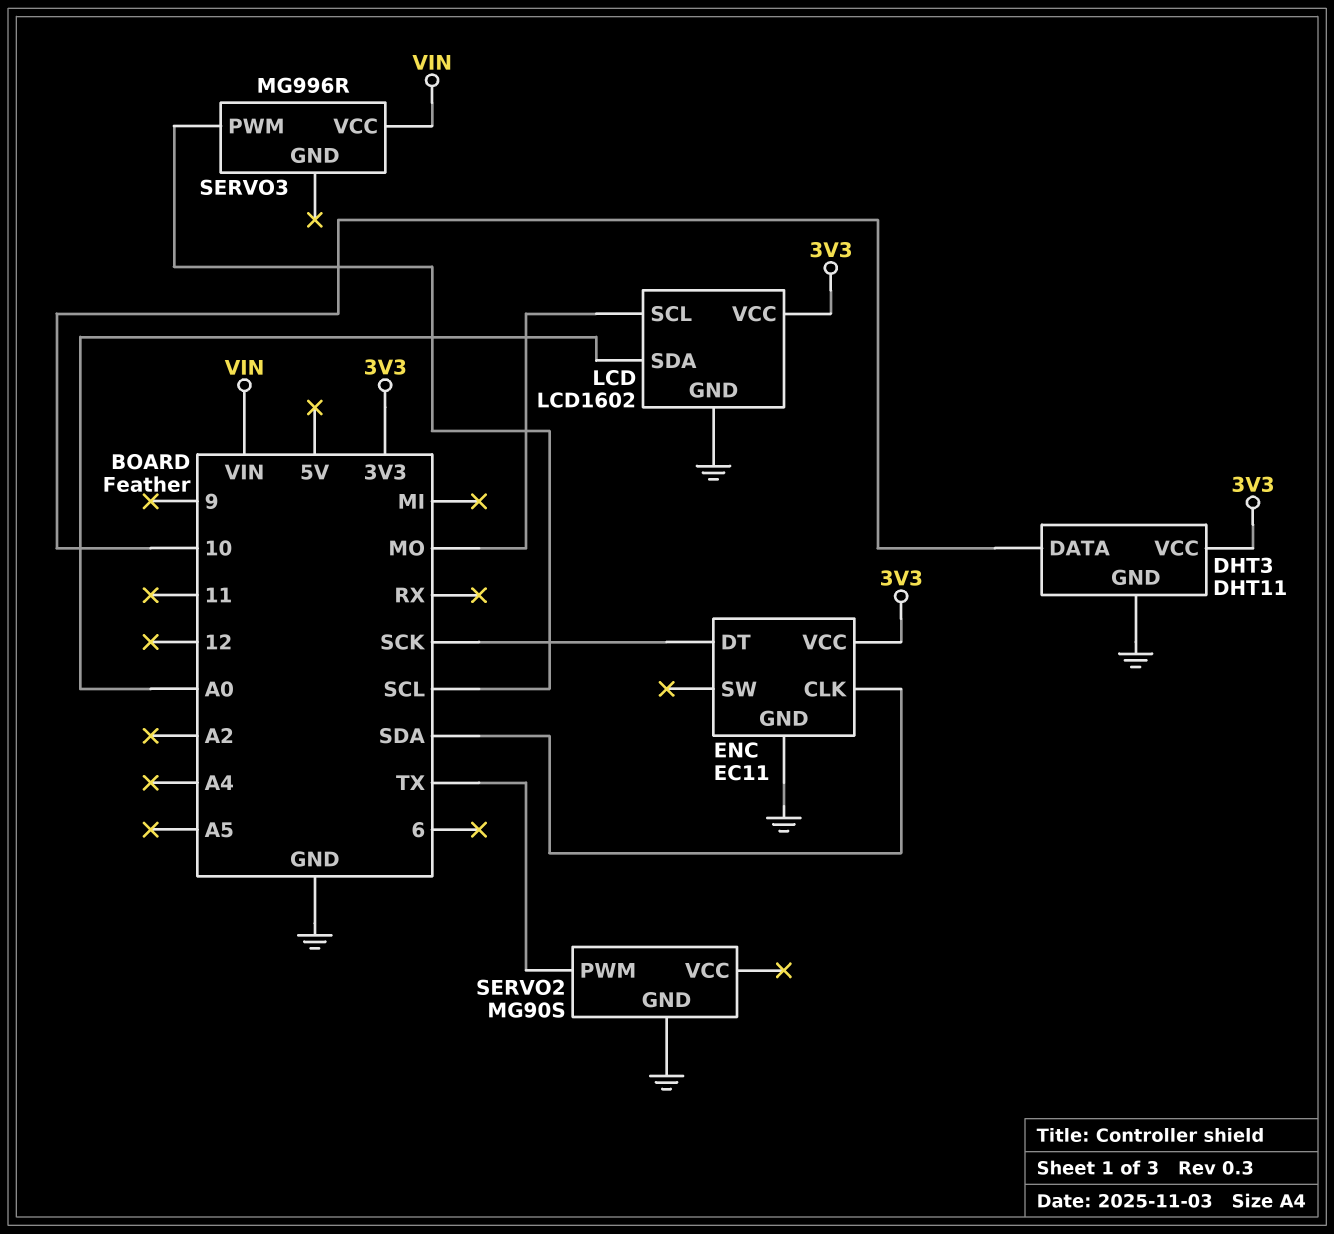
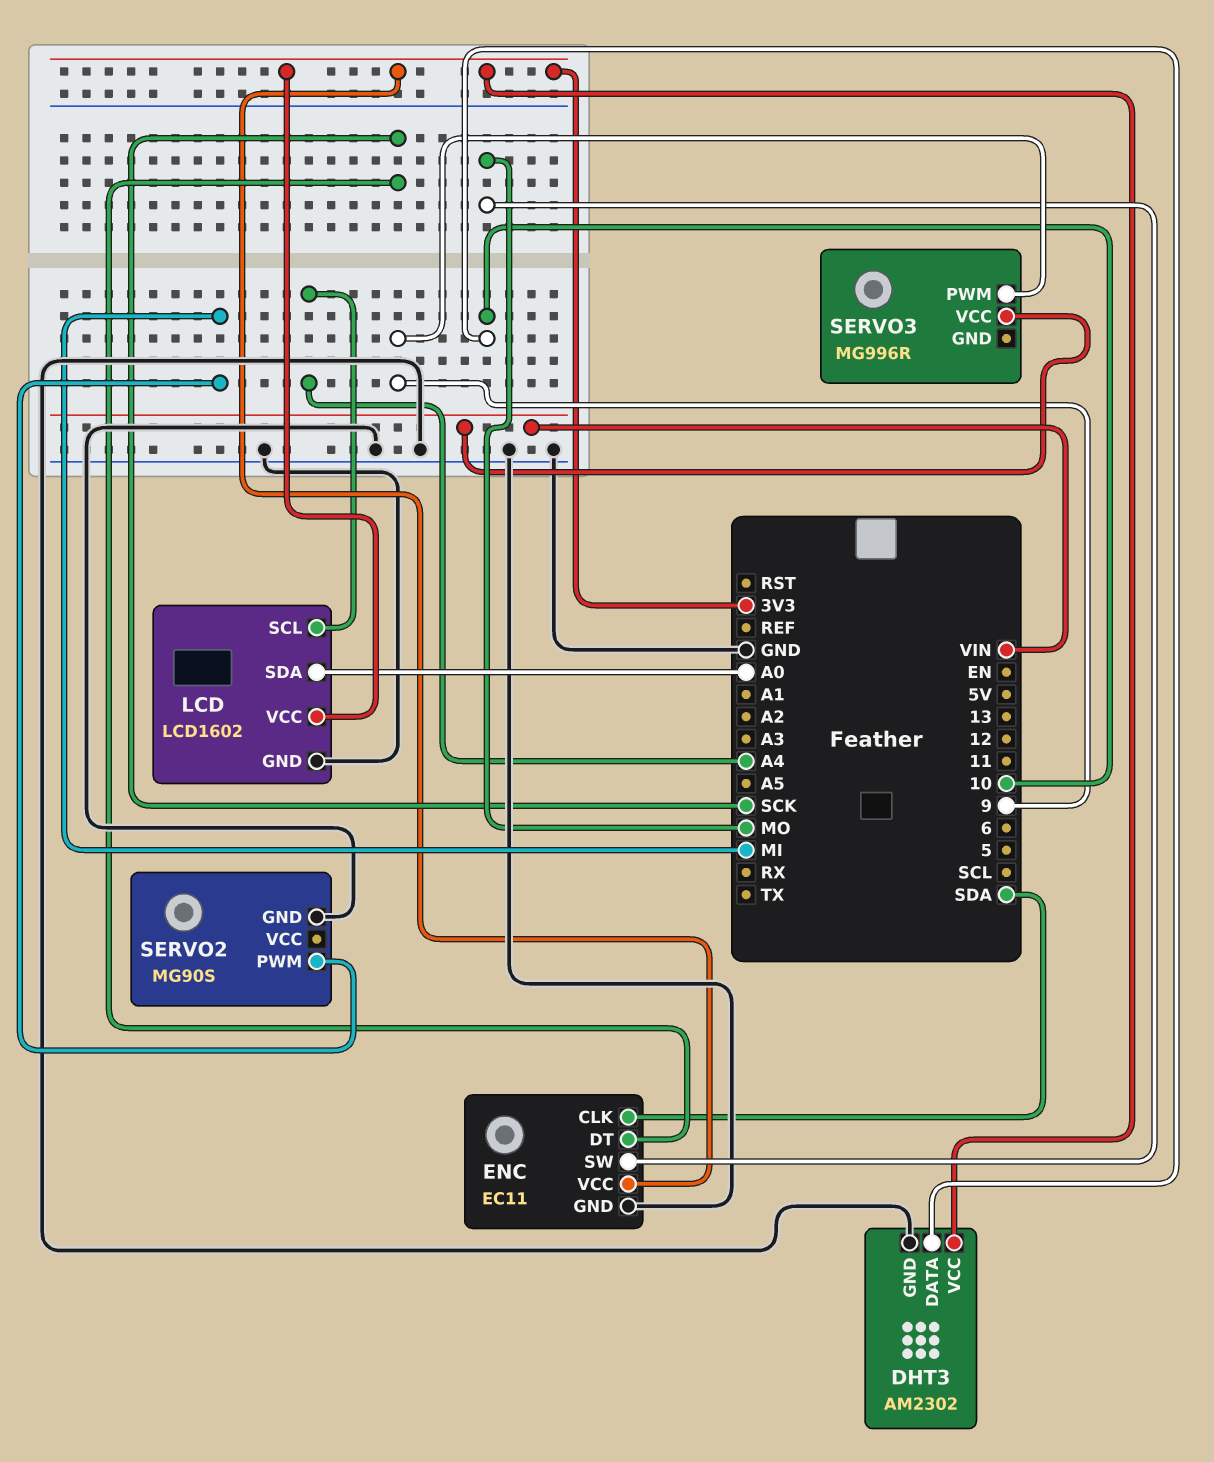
DHT3: DHT11 -> AM2302
ENC pin SW: none -> MO
LCD pin SCL: MO -> A4
SERVO2 pin PWM: TX -> MI
SERVO3 pin PWM: SCL -> 9

